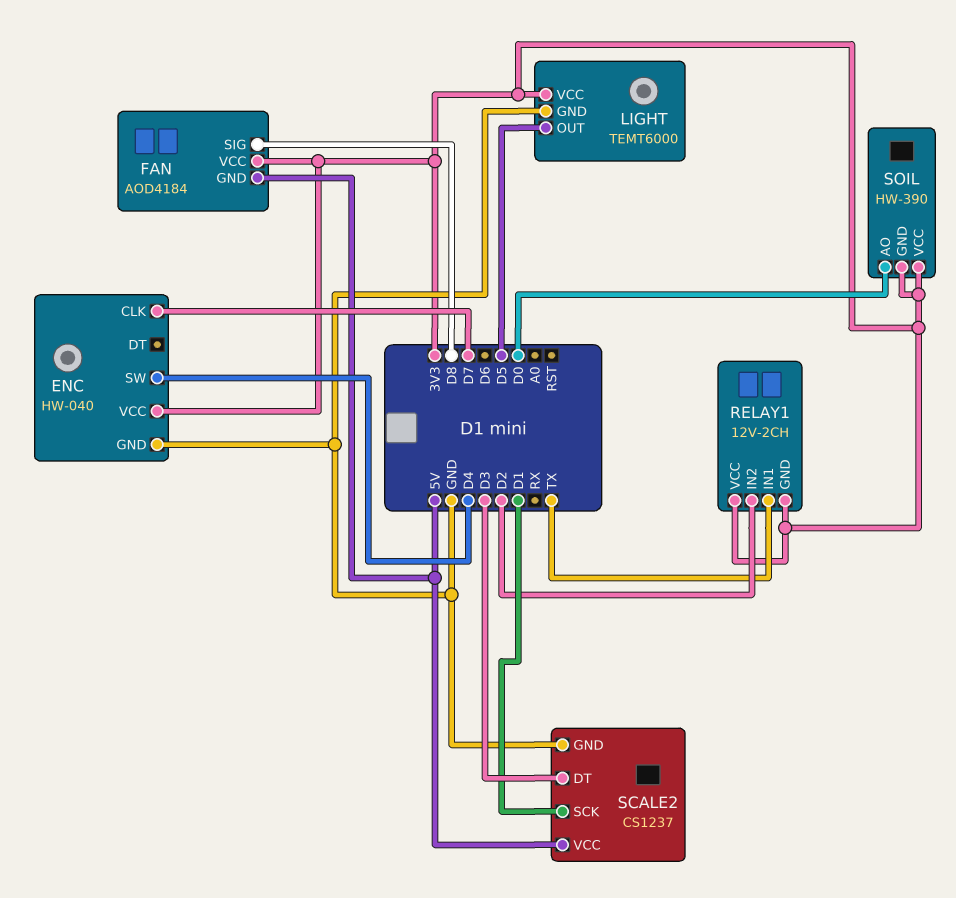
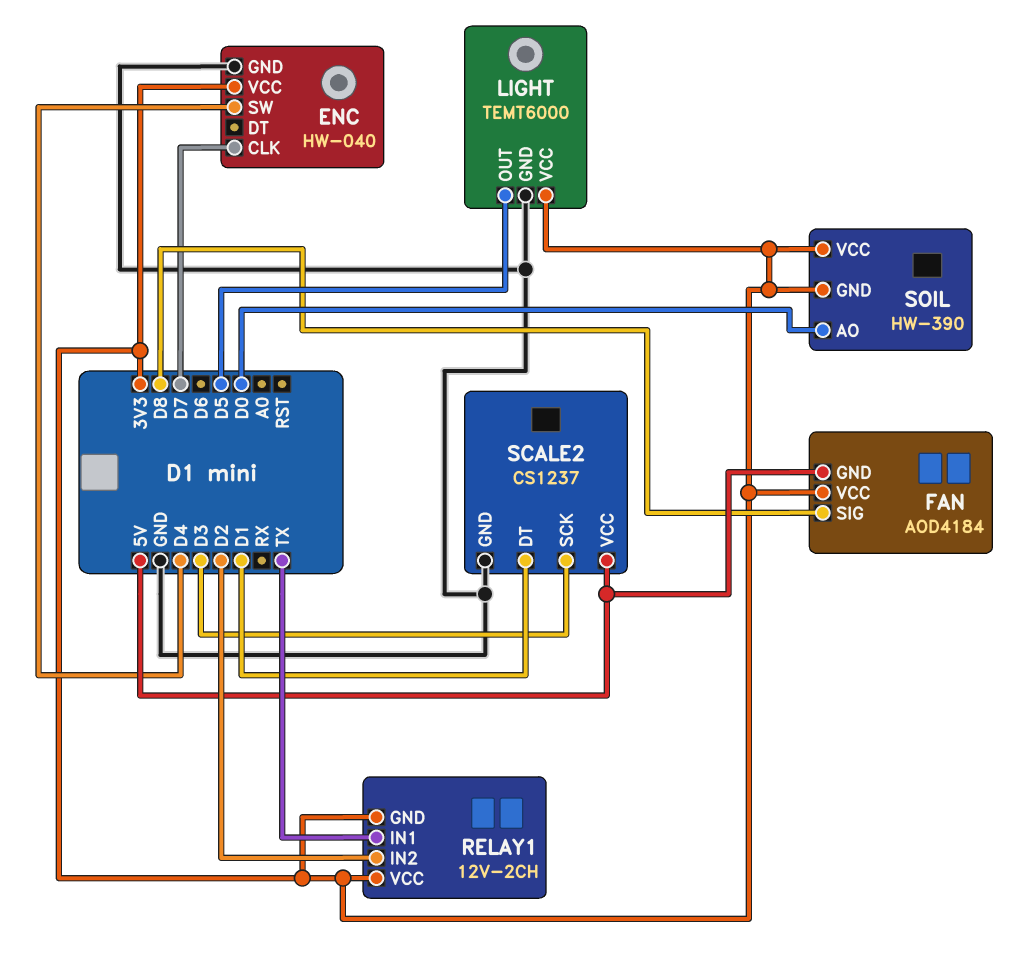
SCALE2 pin DT: D3 -> D1
SCALE2 pin SCK: D1 -> D3

